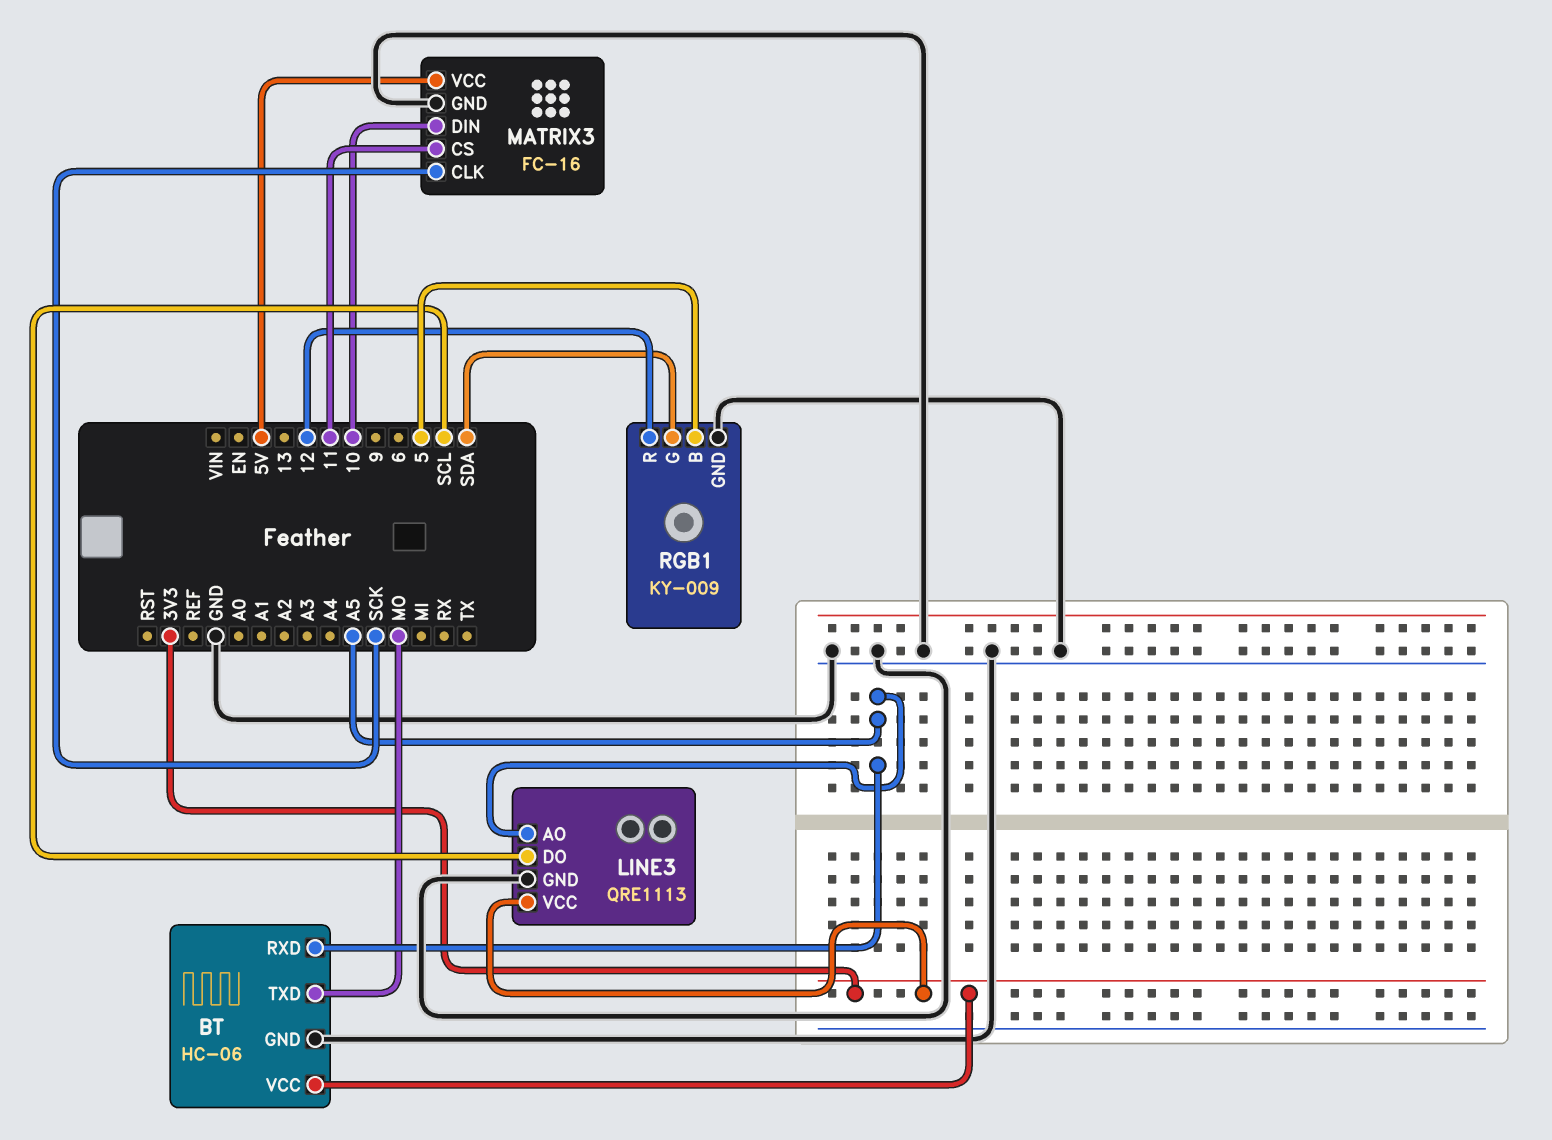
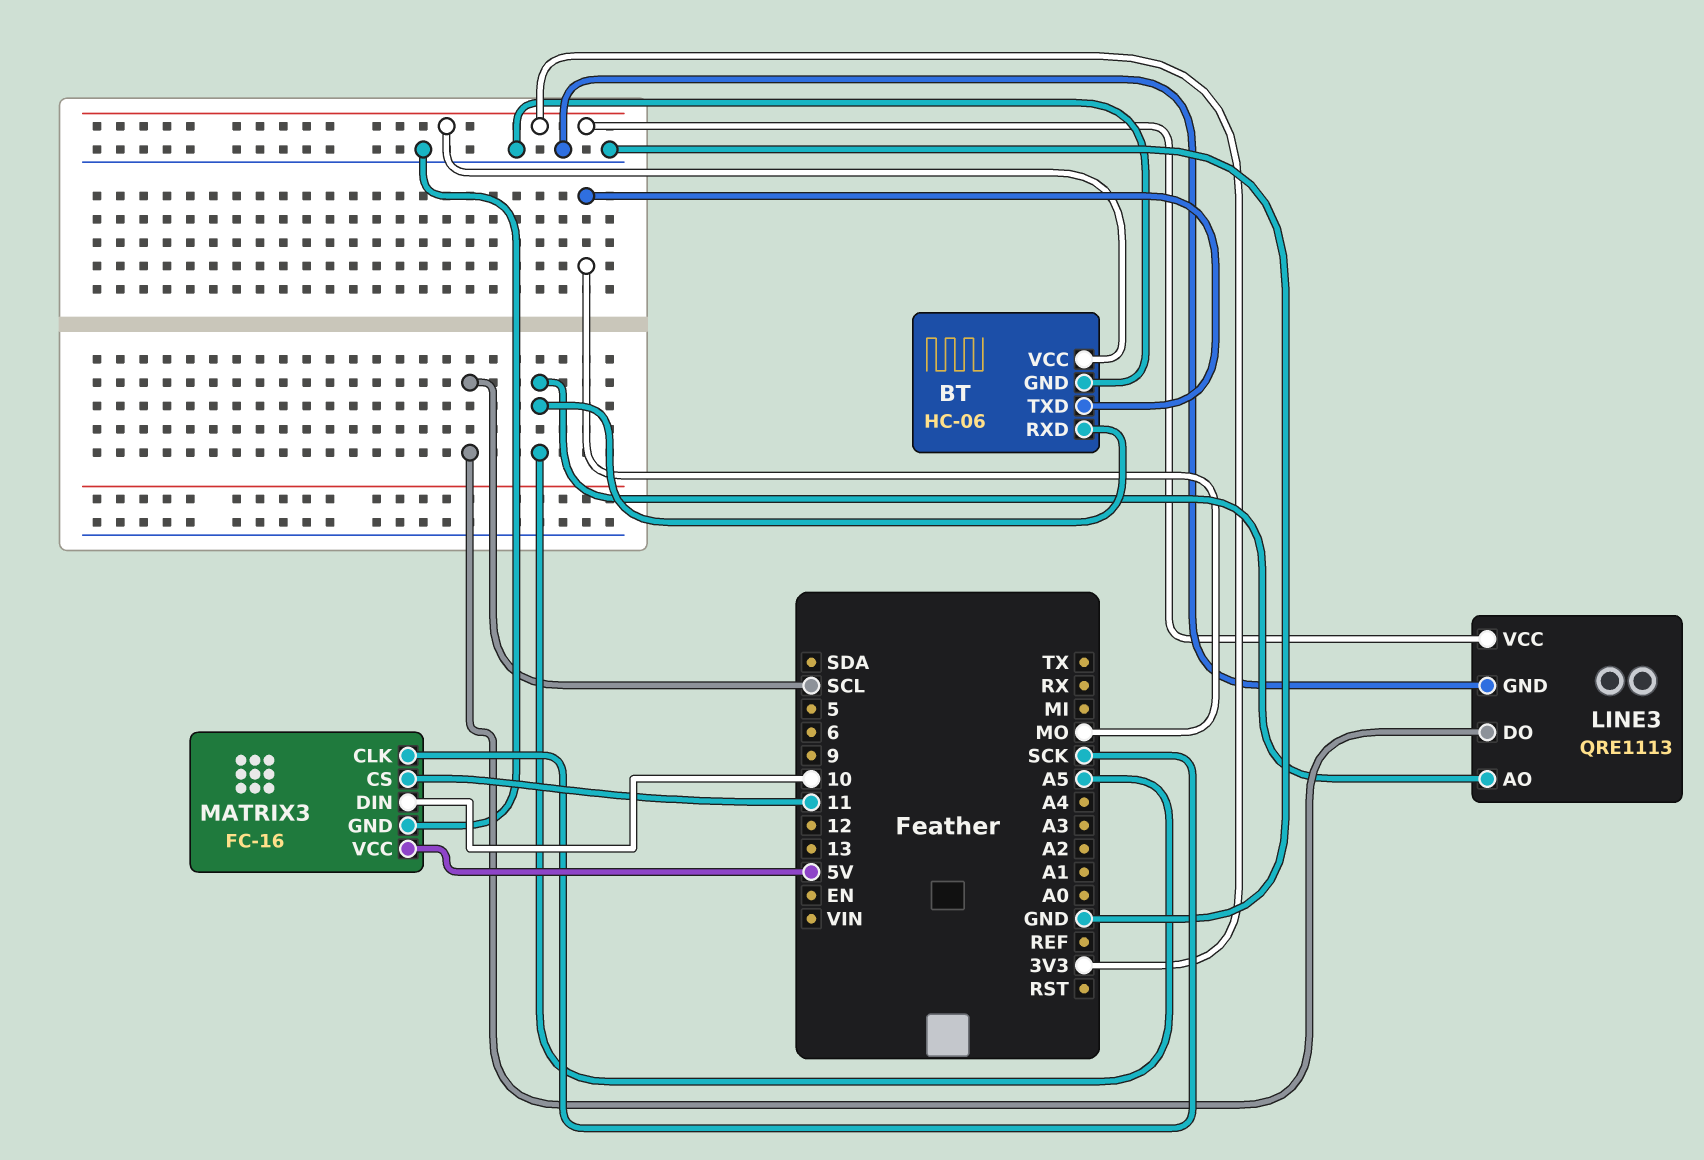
RGB1: KY-009 -> none
RGB1 pin B: 5 -> none
RGB1 pin G: SDA -> none
RGB1 pin GND: GND -> none
RGB1 pin R: 12 -> none

